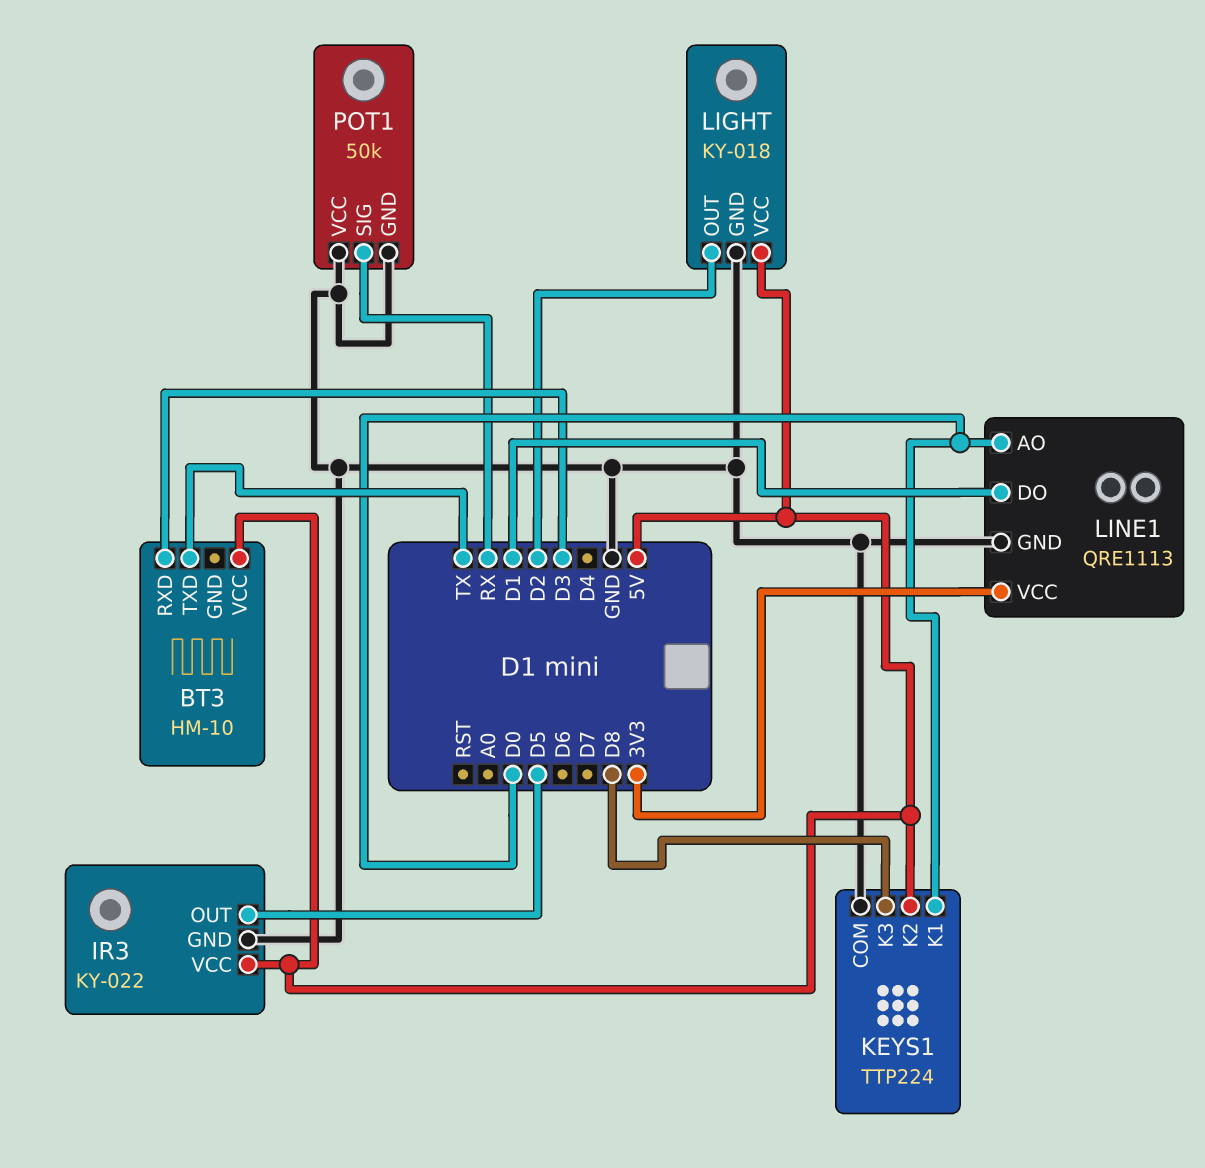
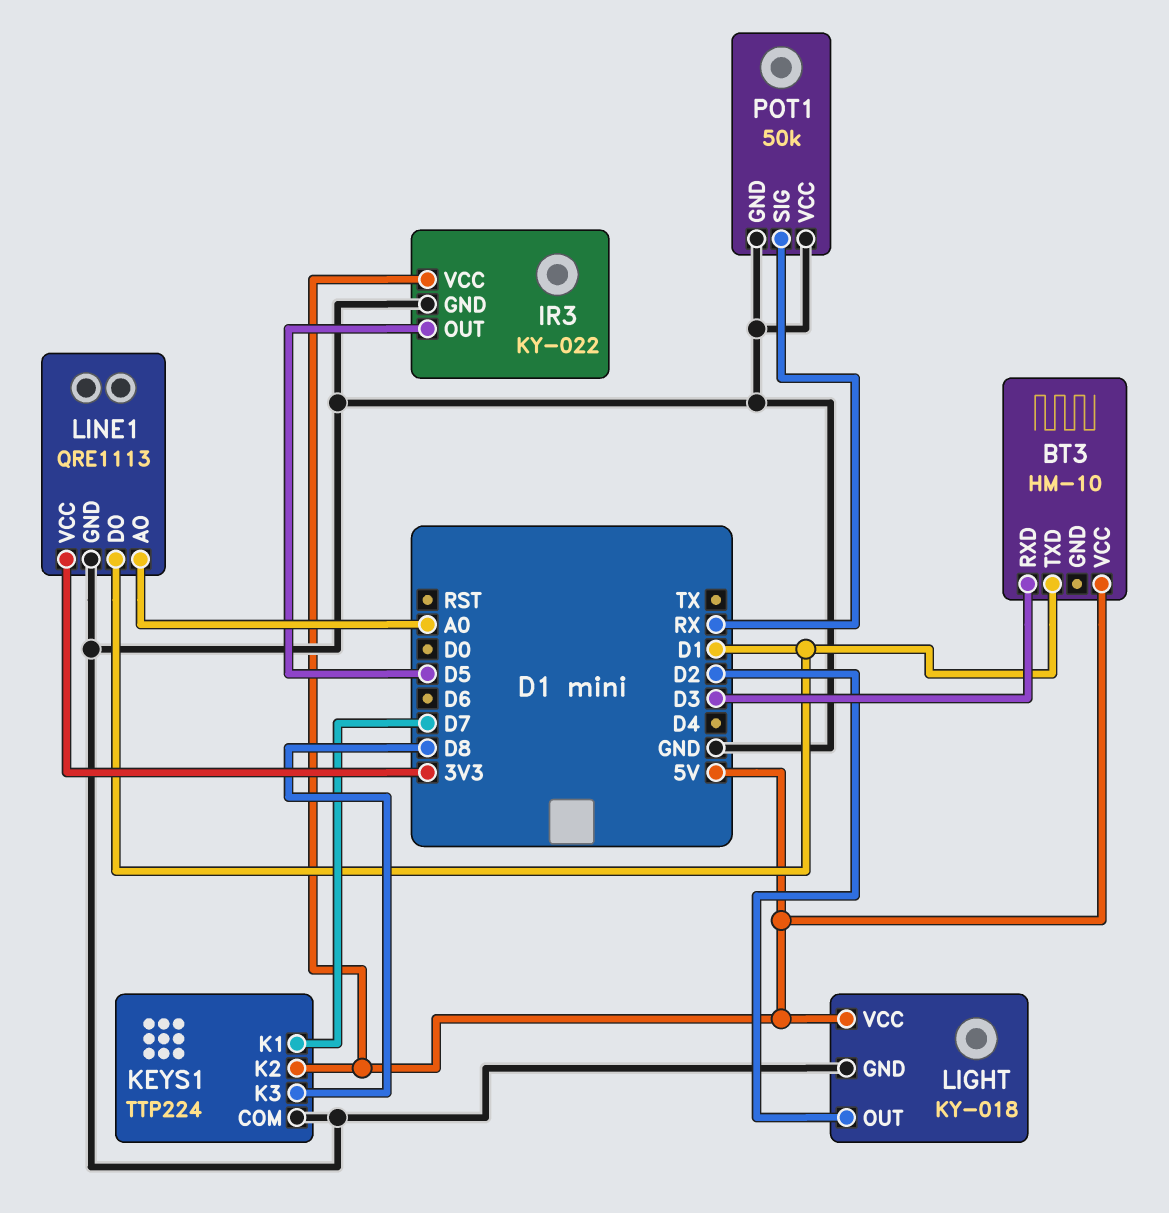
BT3 pin TXD: TX -> D1
KEYS1 pin K1: D0 -> D7
LINE1 pin AO: D0 -> A0

